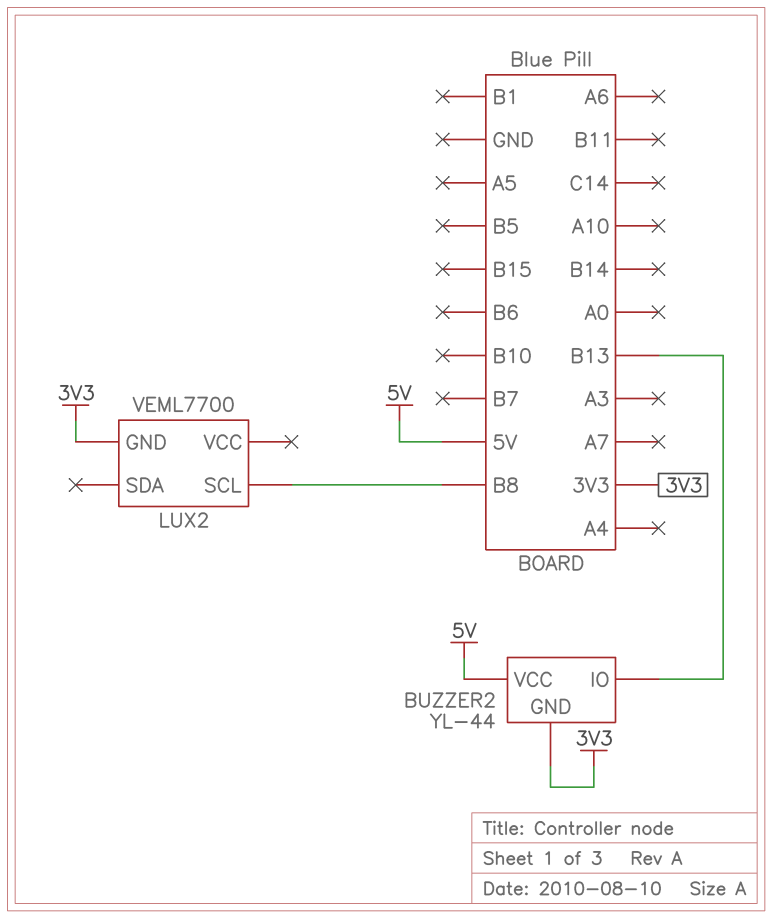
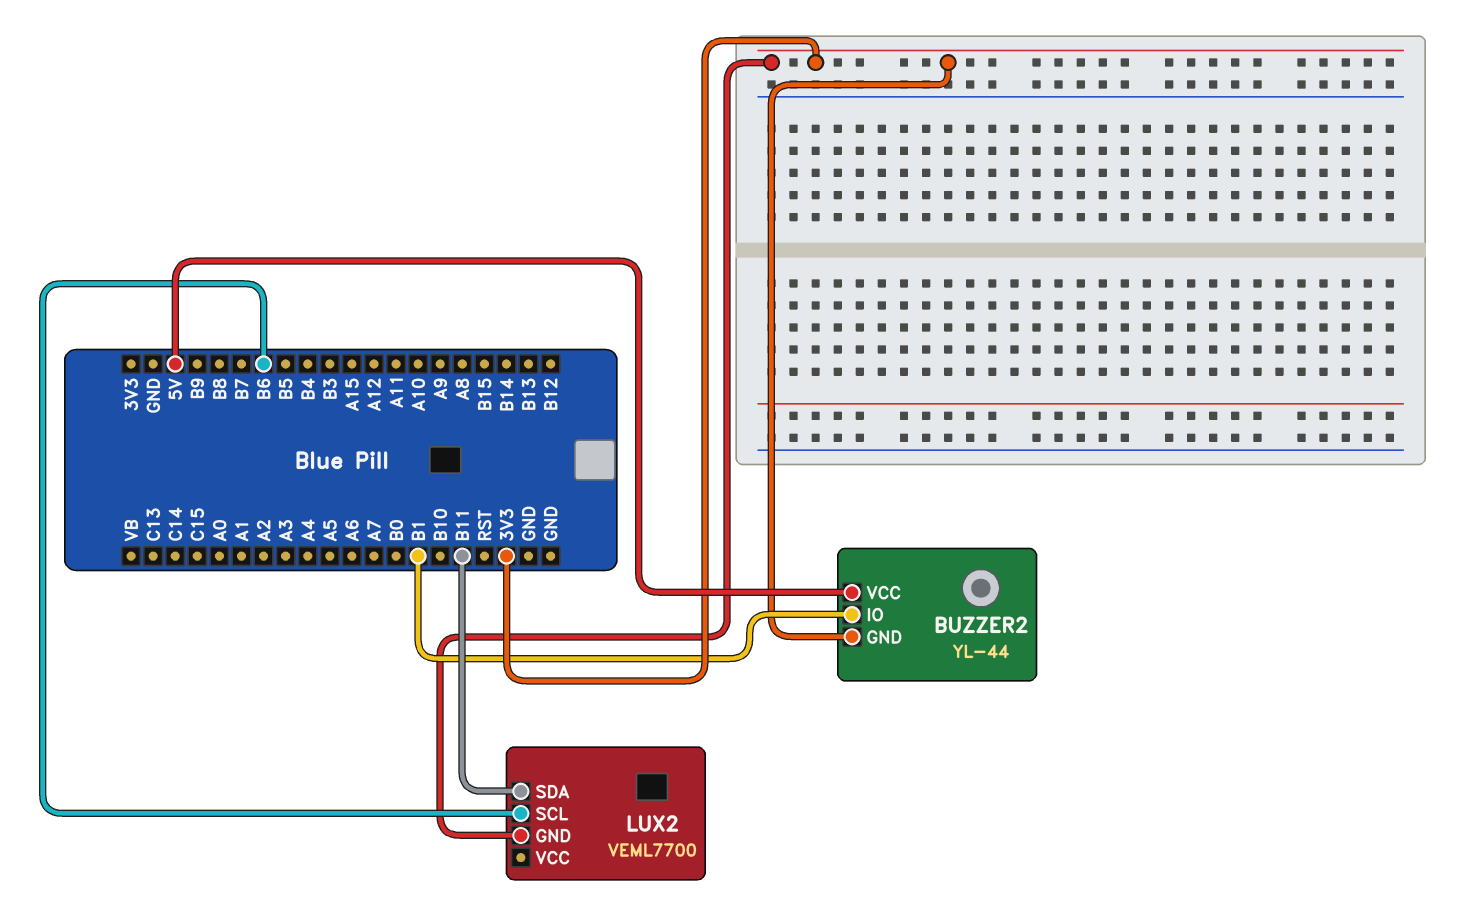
BUZZER2 pin IO: B13 -> B1
LUX2 pin SCL: B8 -> B6
LUX2 pin SDA: none -> B11

